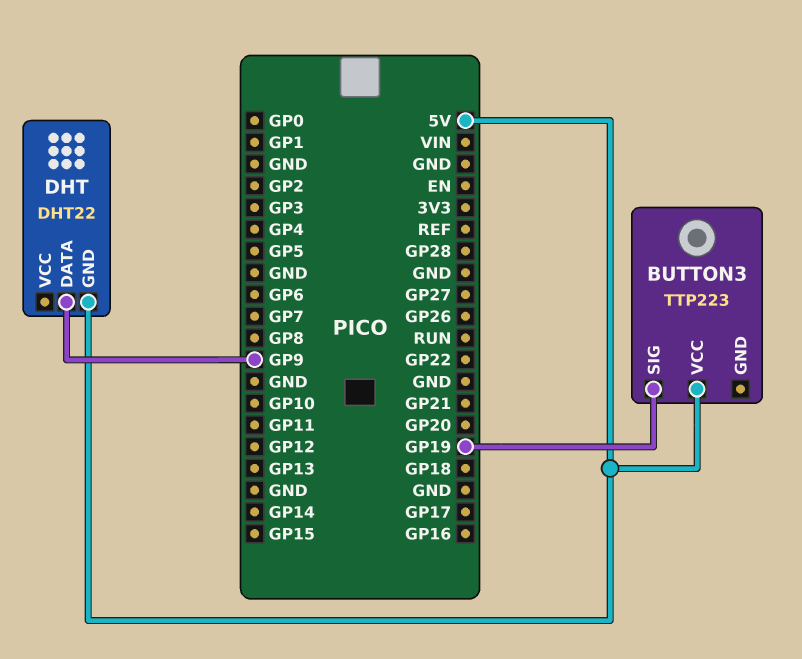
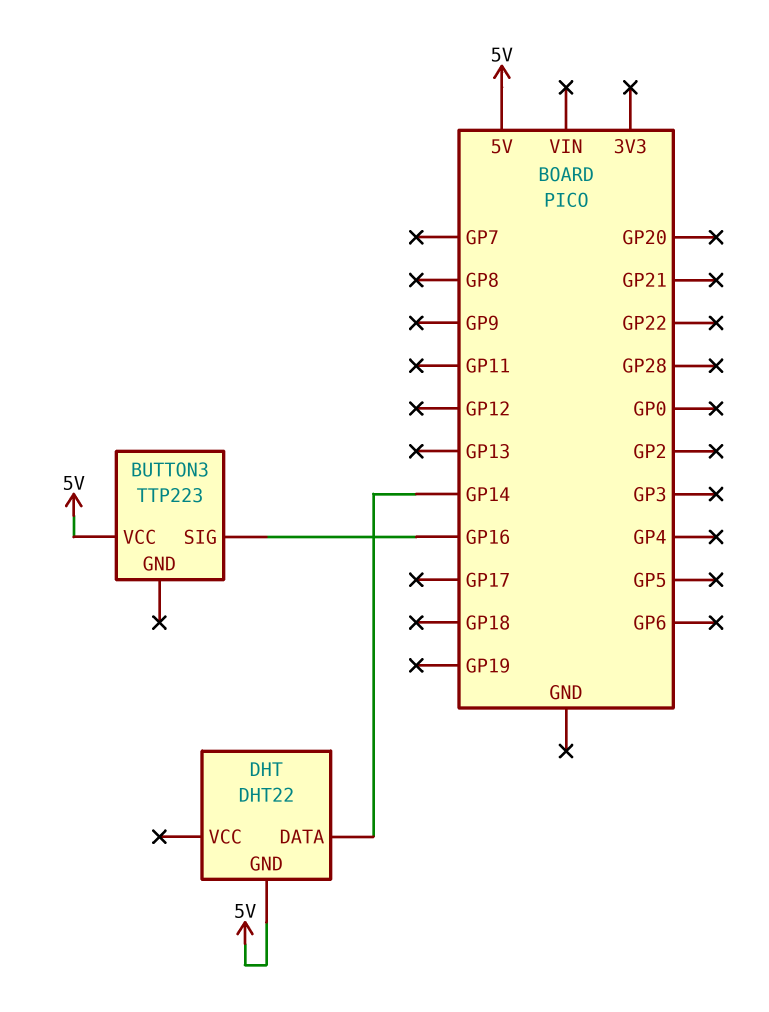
BUTTON3 pin SIG: GP19 -> GP16
DHT pin DATA: GP9 -> GP14

